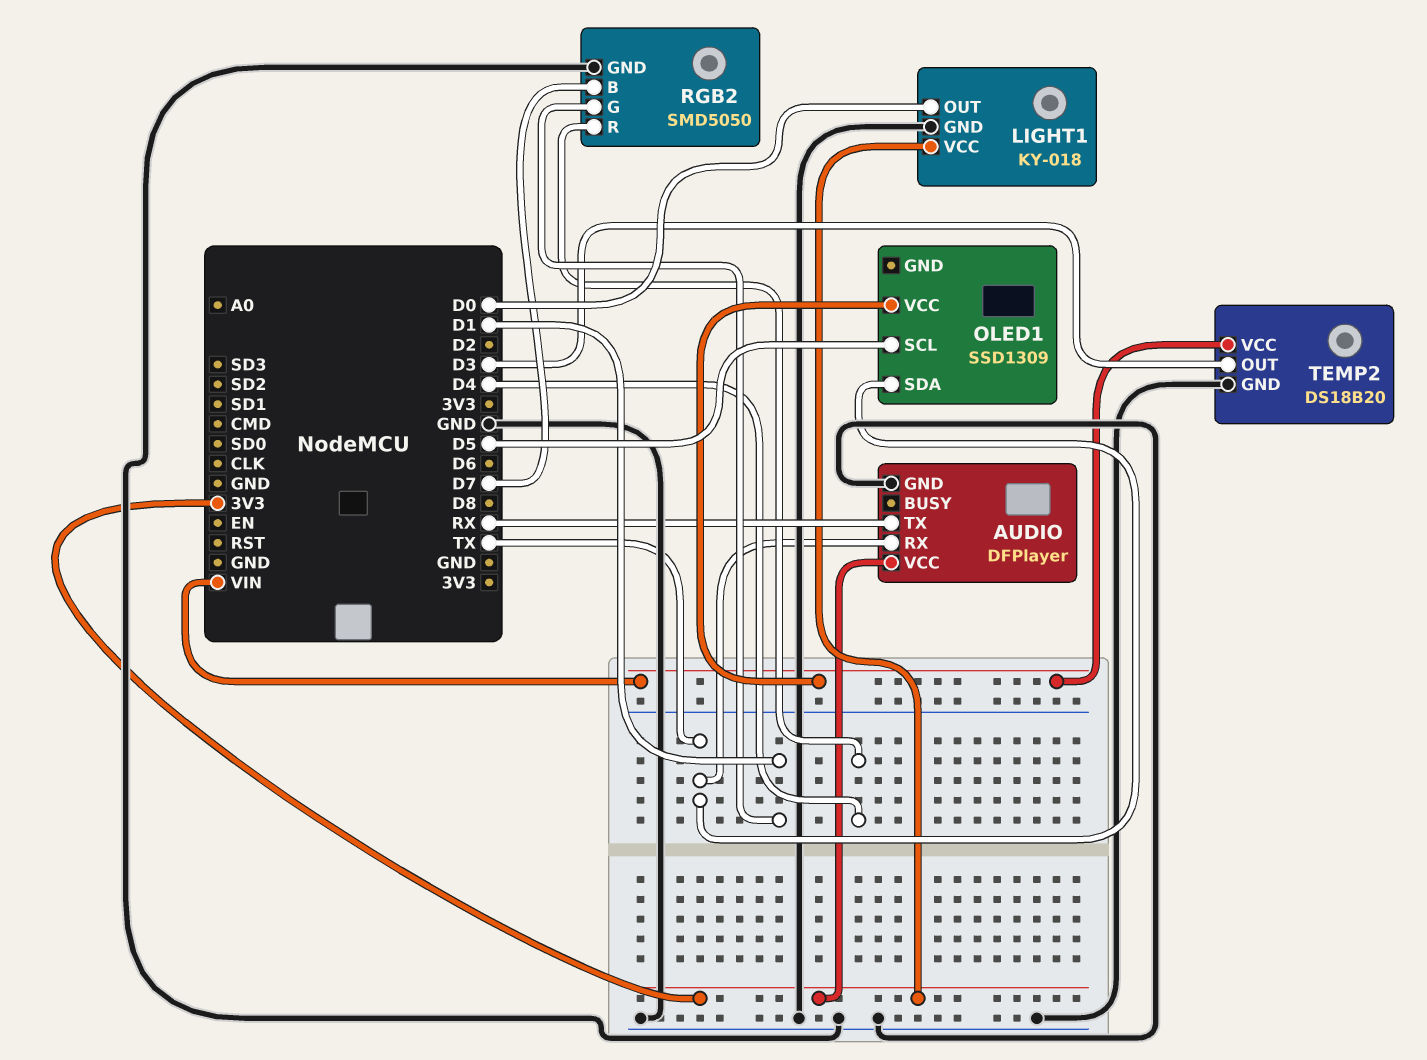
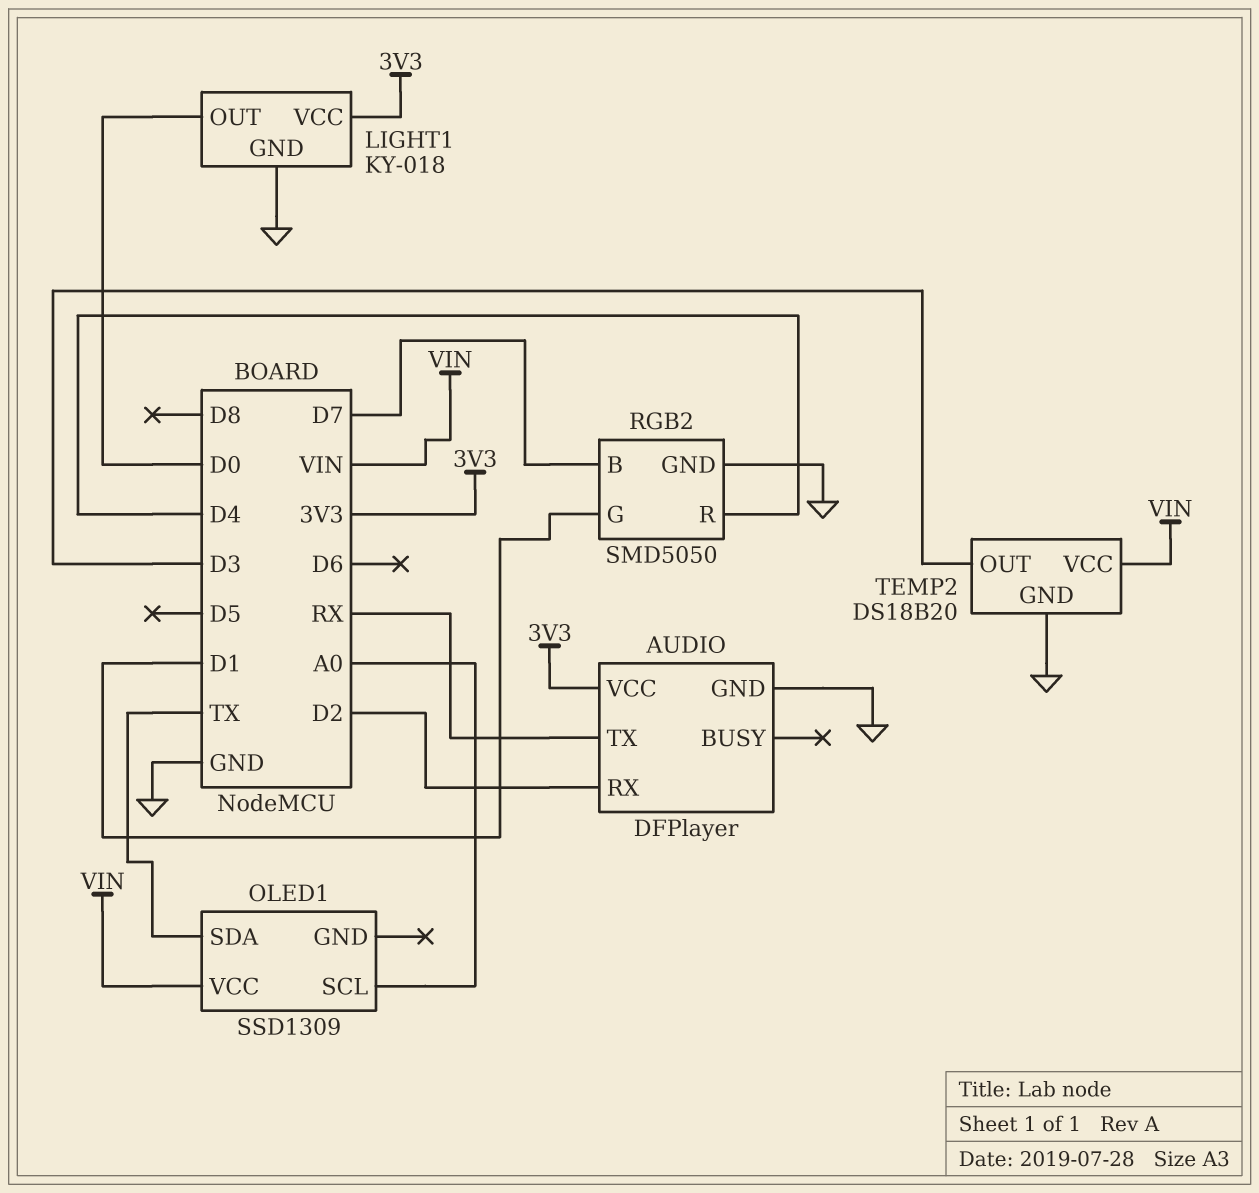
AUDIO pin RX: TX -> D2
OLED1 pin SCL: D5 -> A0

